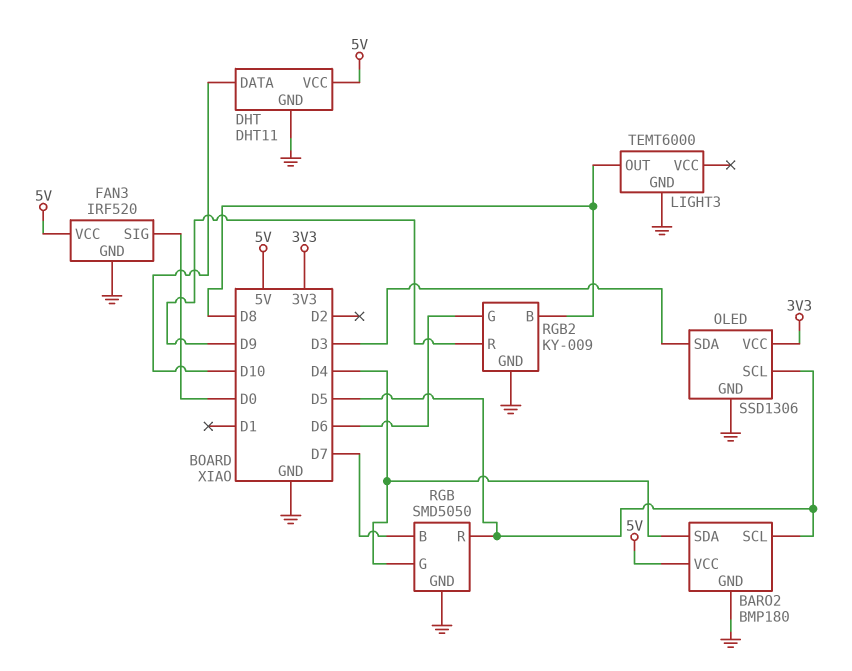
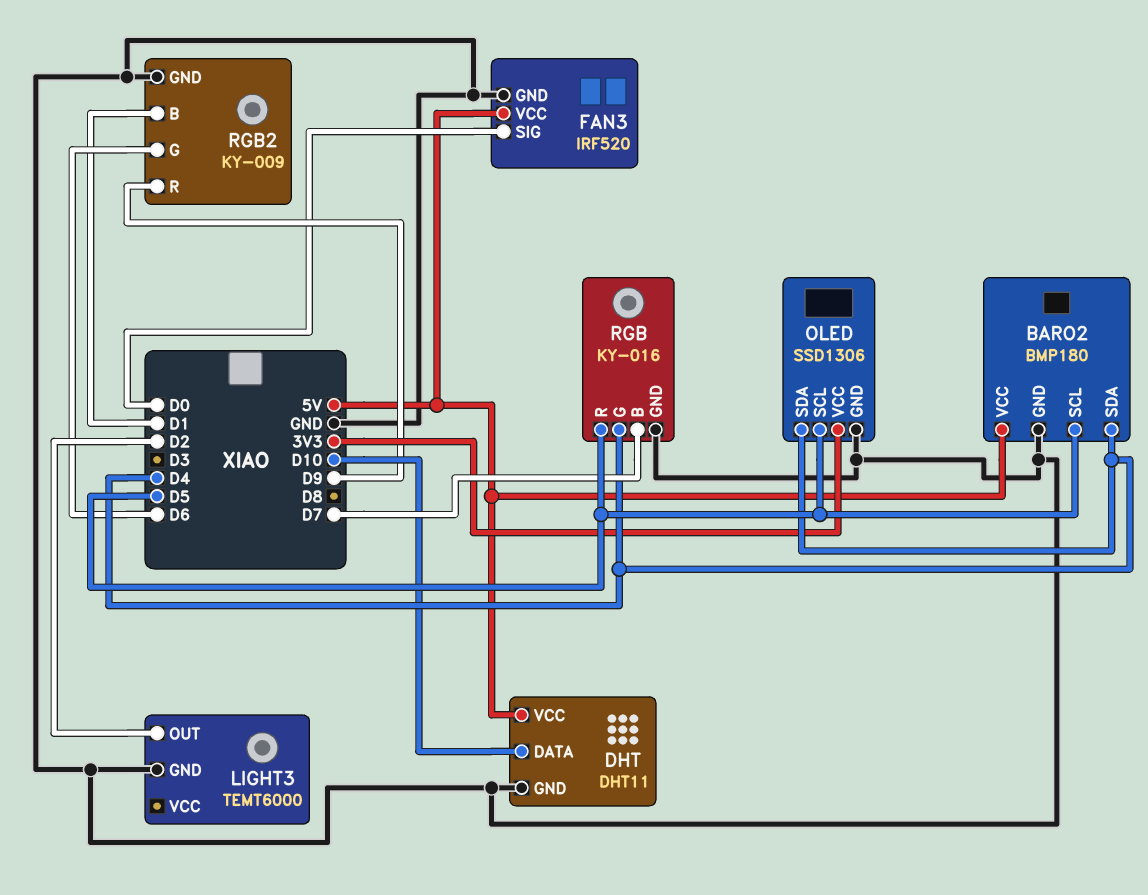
LIGHT3 pin OUT: D8 -> D2
OLED pin SDA: D3 -> D4
RGB: SMD5050 -> KY-016
RGB2 pin B: D8 -> D1

